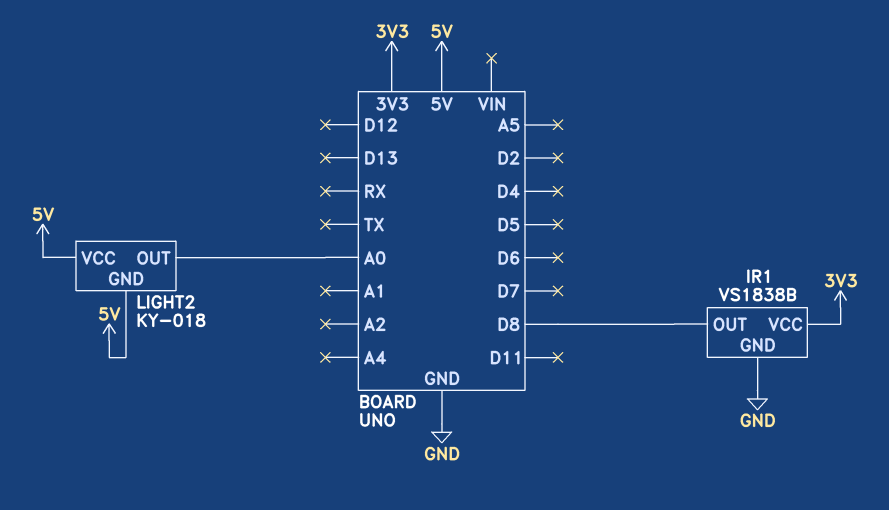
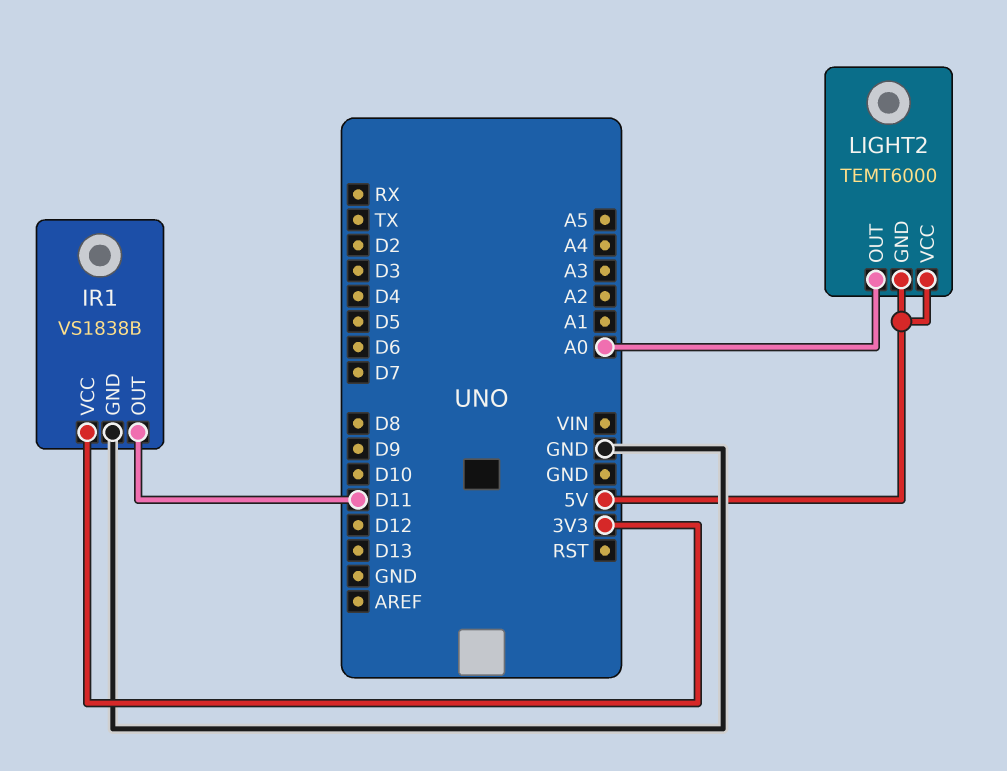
IR1 pin OUT: D8 -> D11
LIGHT2: KY-018 -> TEMT6000

